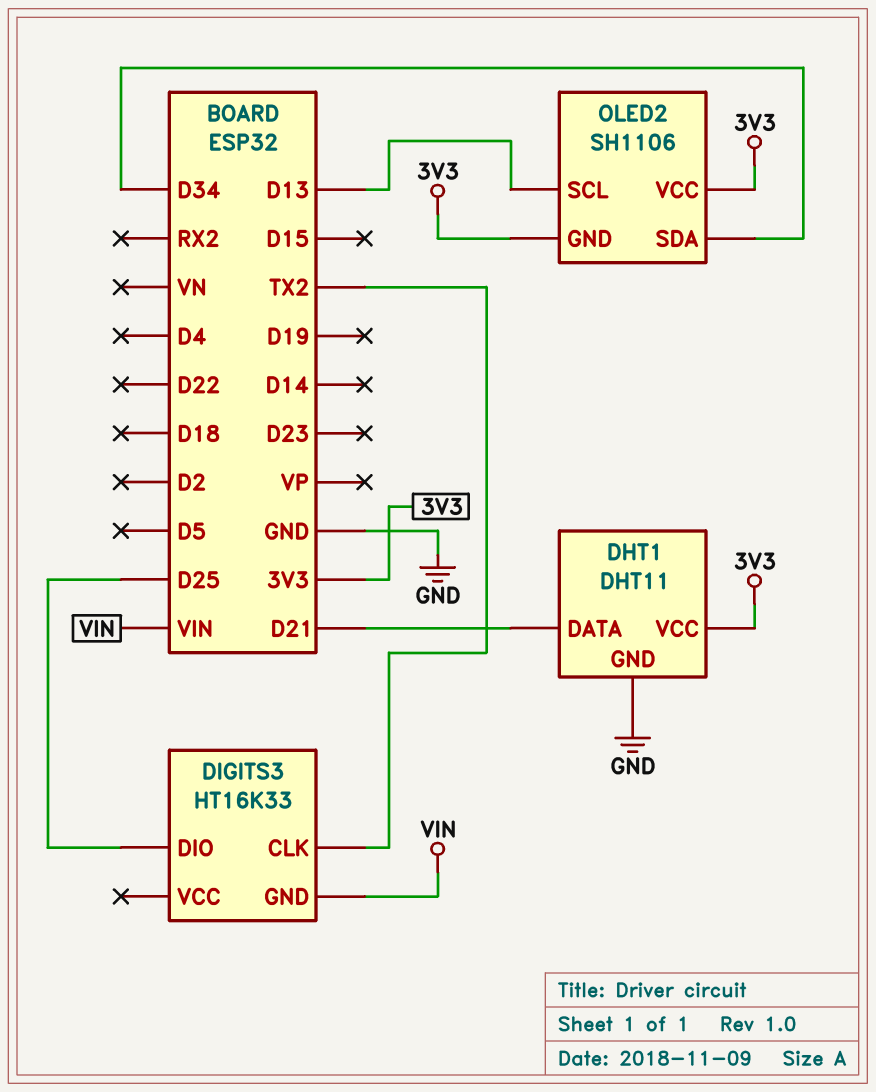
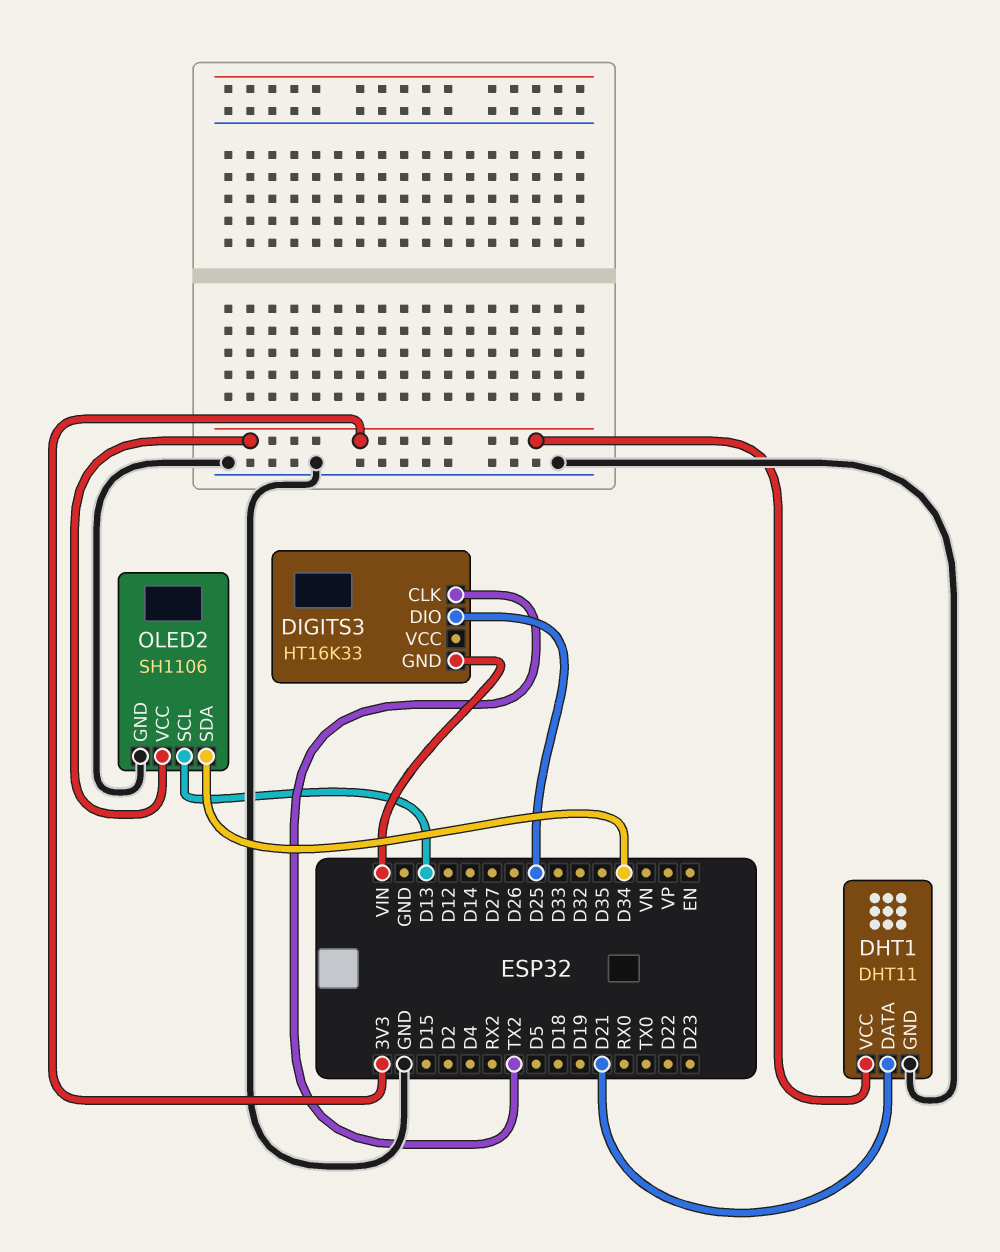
OLED2 pin GND: 3V3 -> GND

